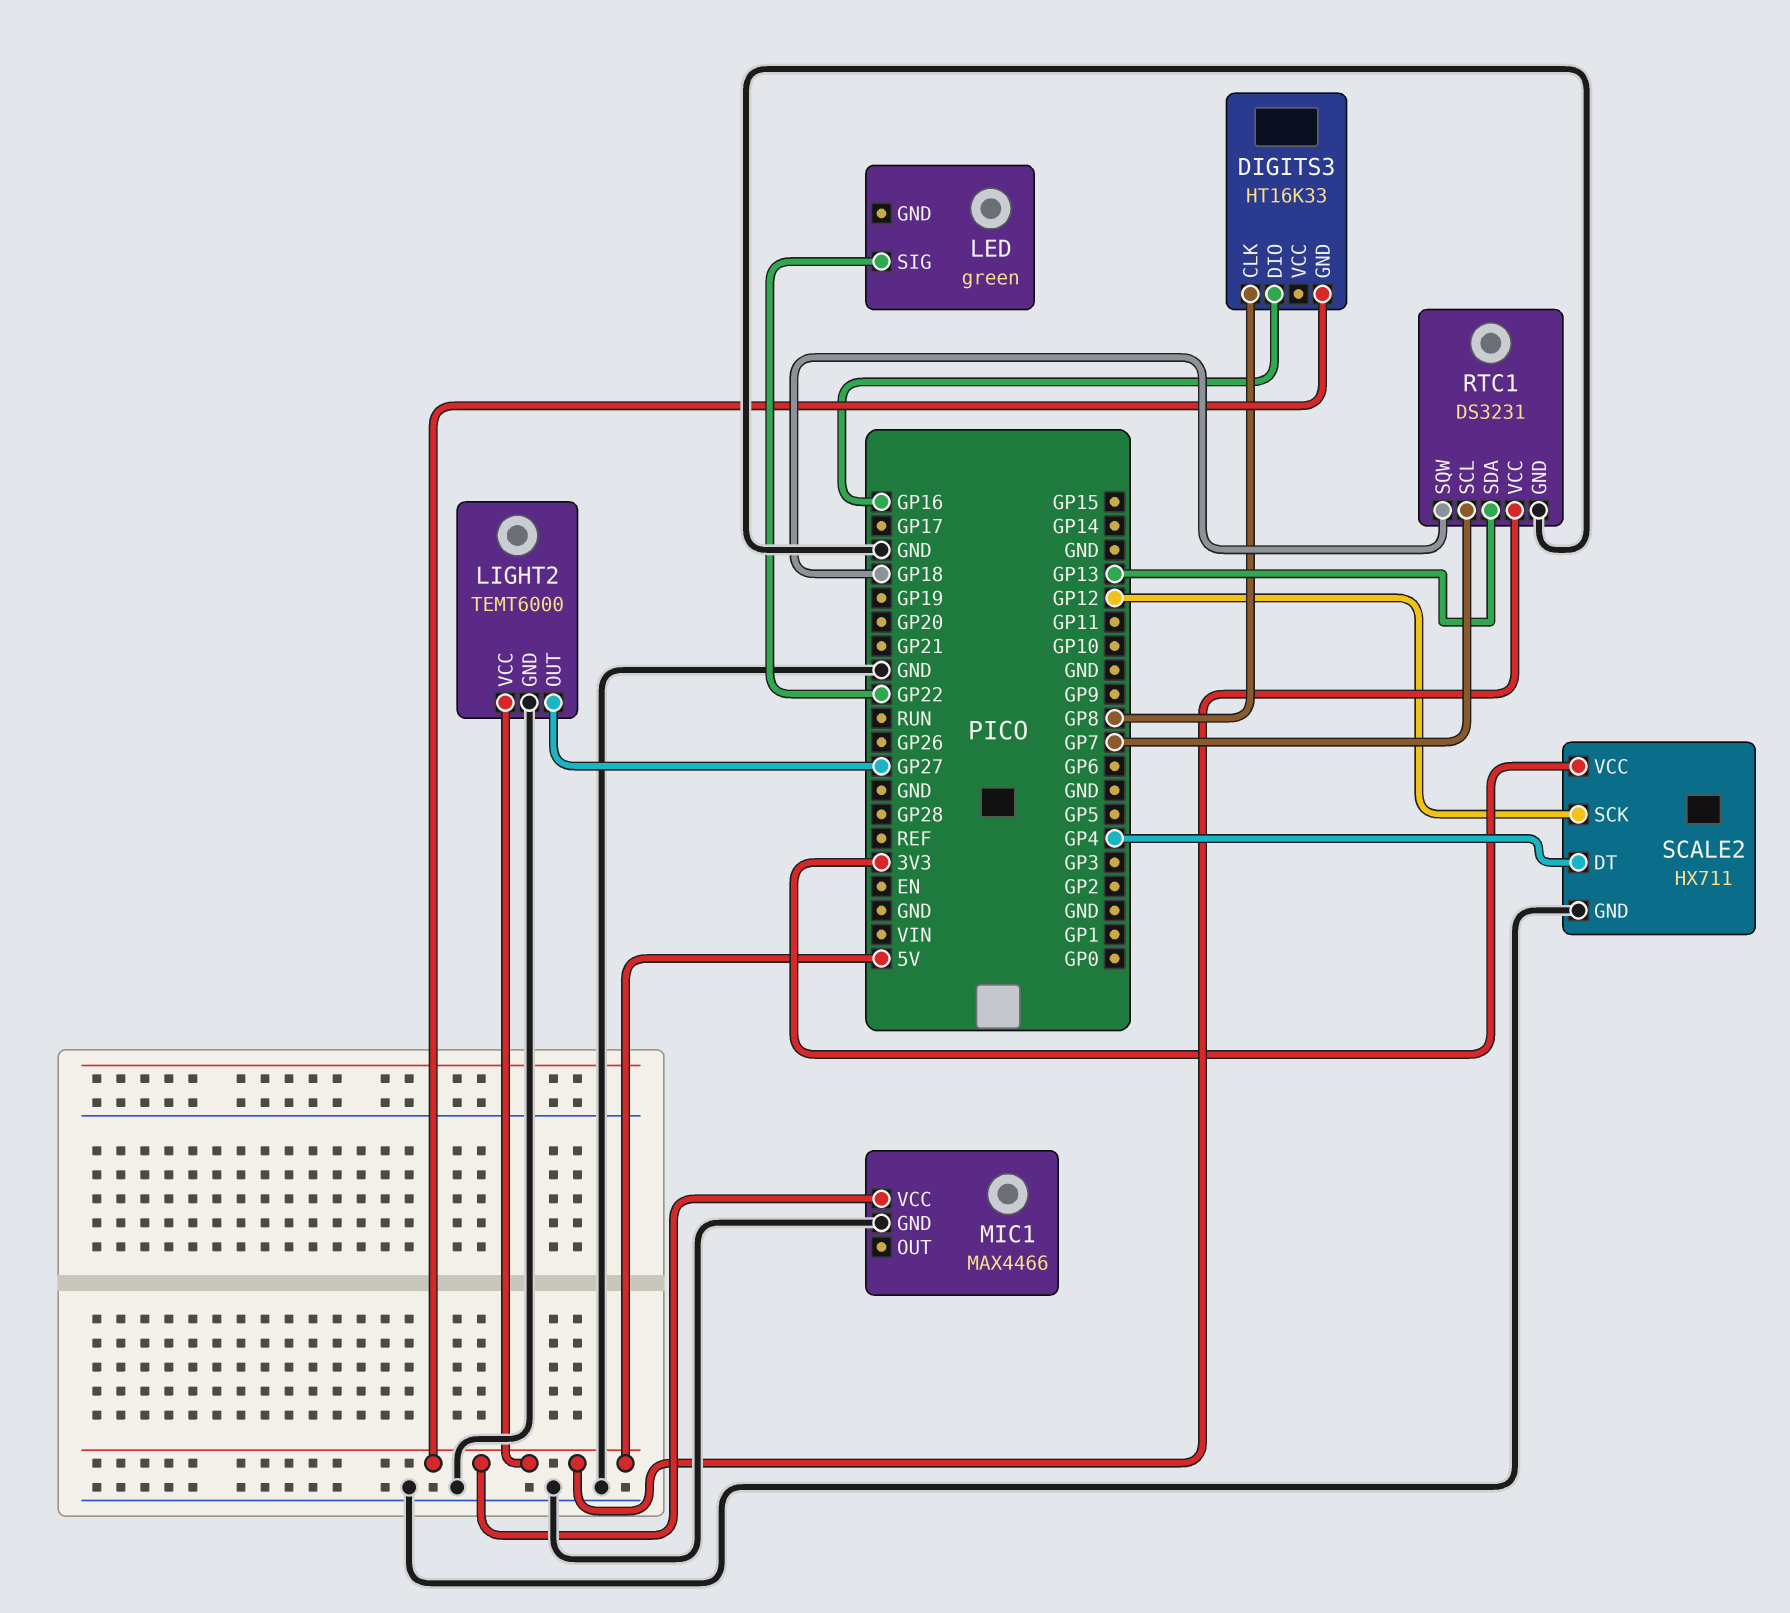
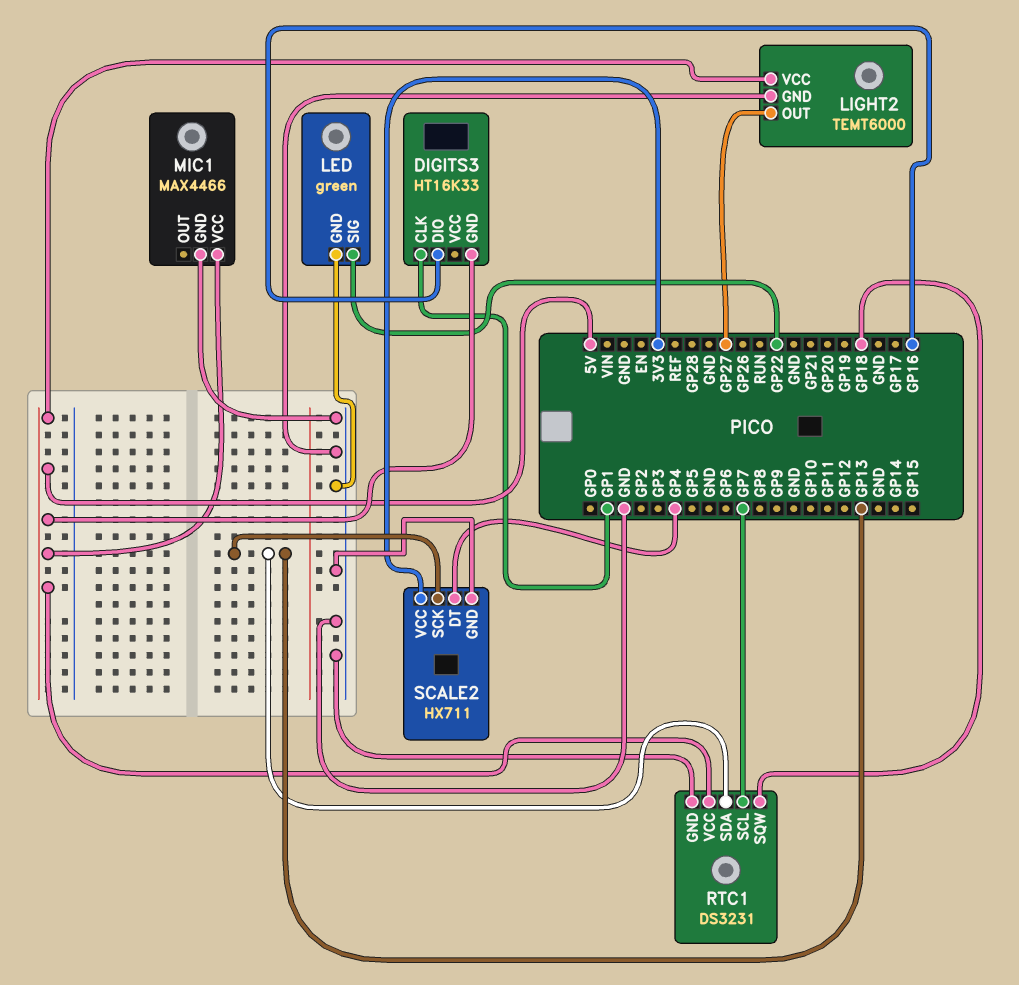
DIGITS3 pin CLK: GP8 -> GP1
LED pin GND: none -> GND
SCALE2 pin SCK: GP12 -> GP13

